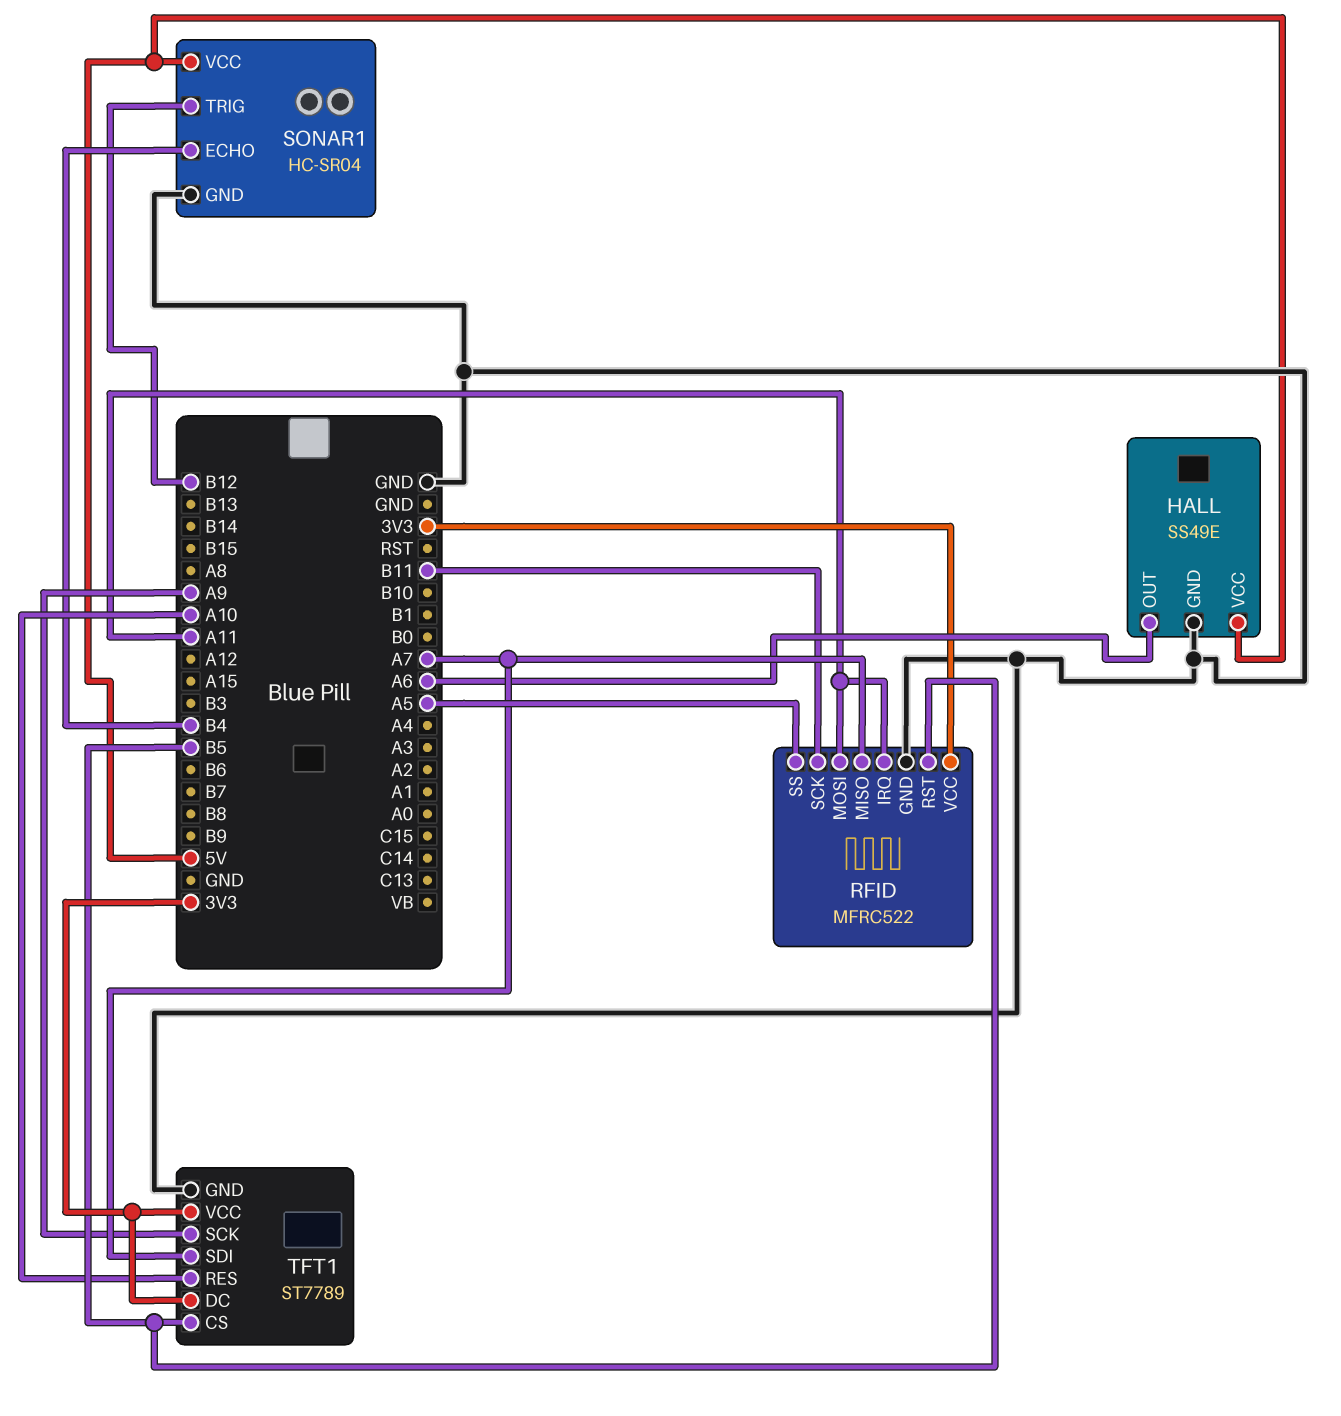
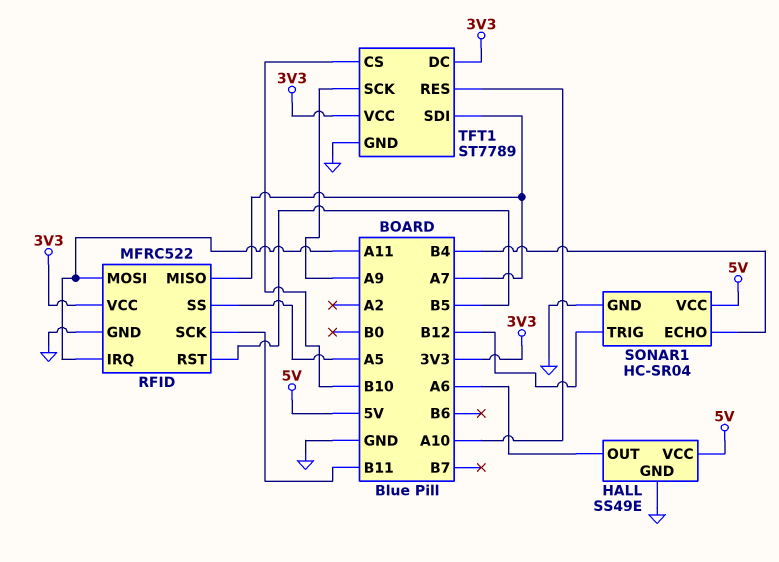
TFT1 pin CS: B5 -> B10

